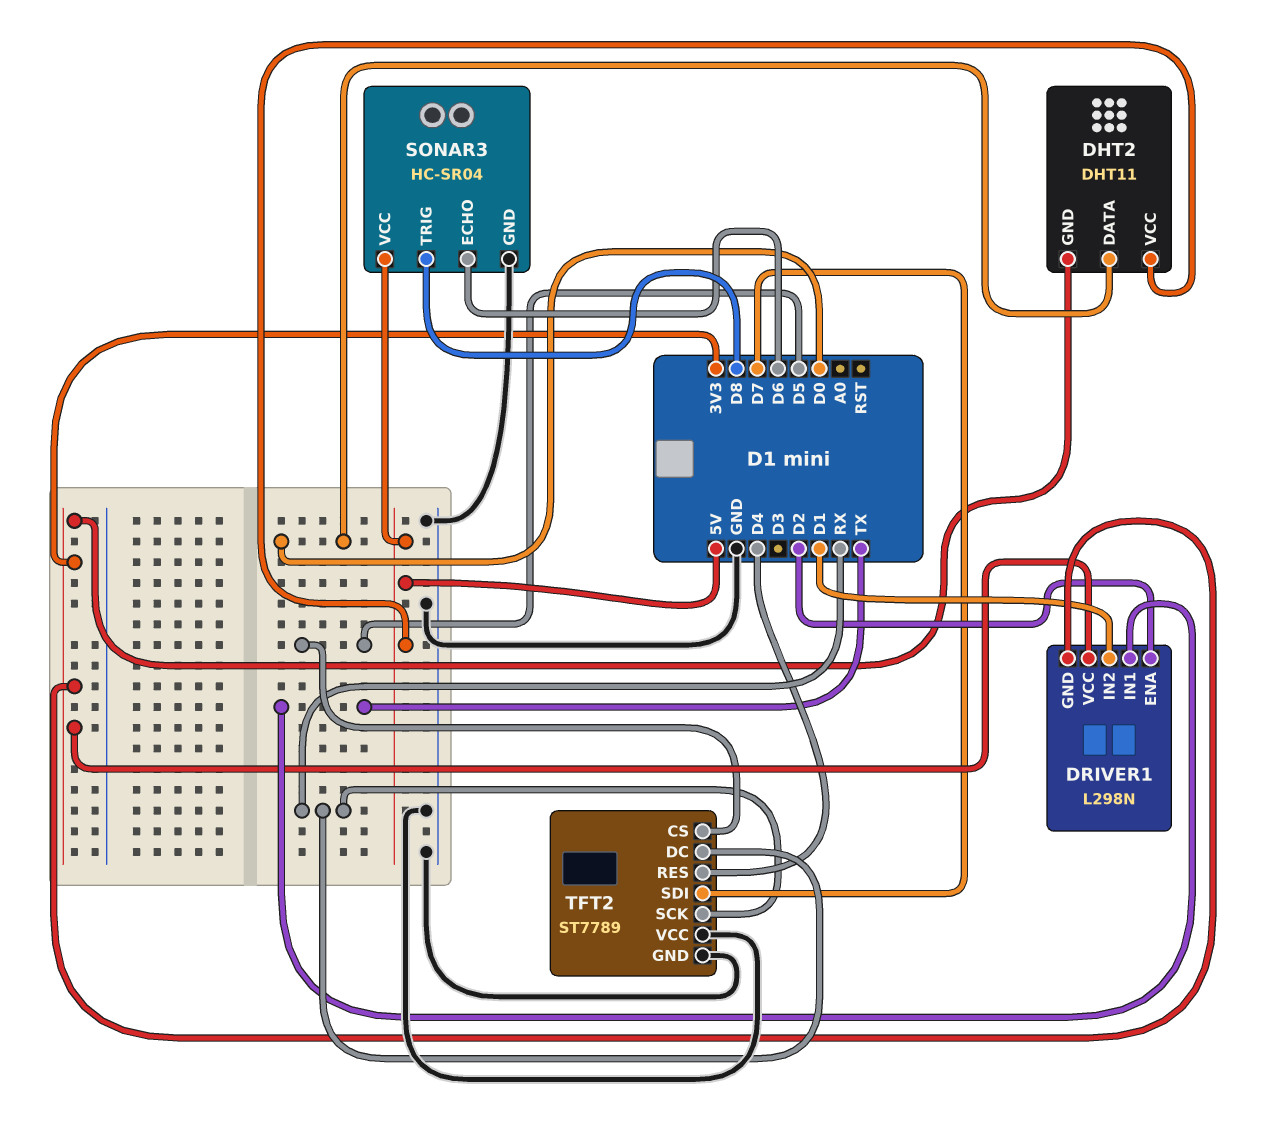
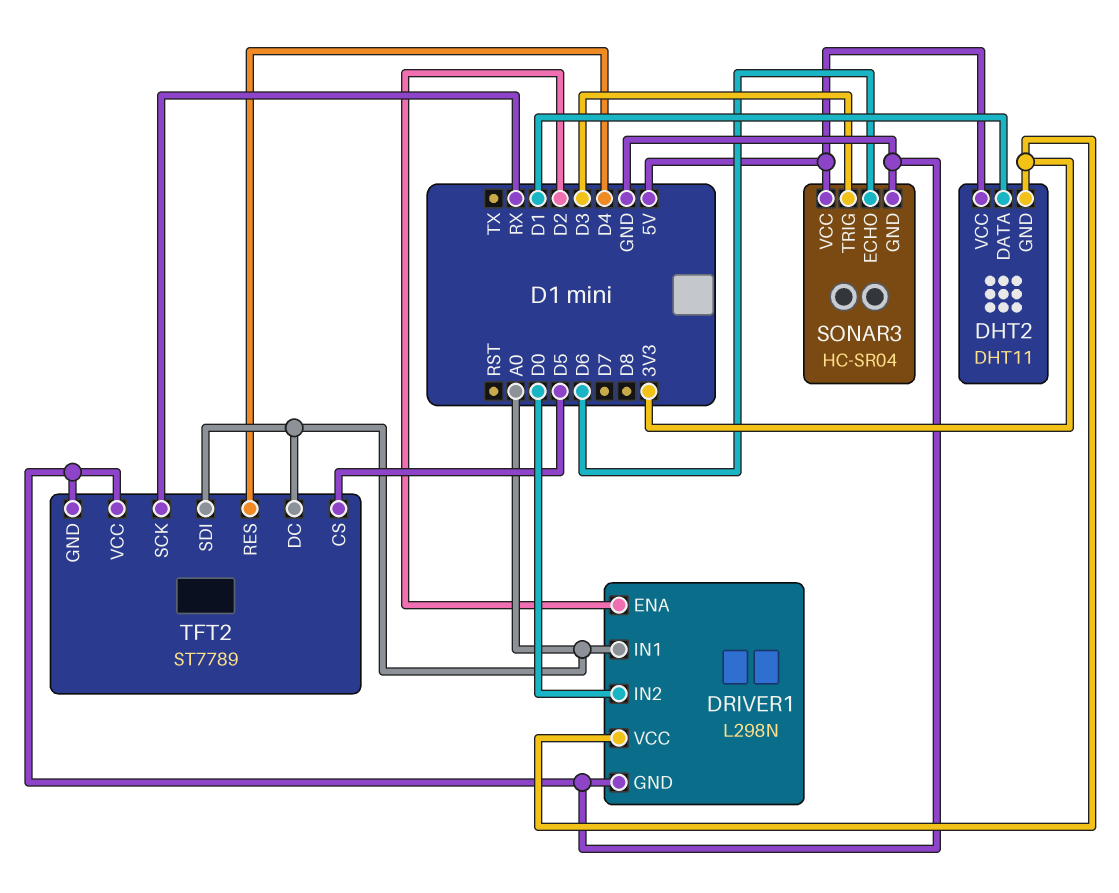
DHT2 pin DATA: D0 -> D1
DRIVER1 pin GND: 3V3 -> GND
DRIVER1 pin IN1: TX -> A0
DRIVER1 pin IN2: D1 -> D0
SONAR3 pin TRIG: D8 -> D3
TFT2 pin DC: RX -> A0
TFT2 pin SDI: D7 -> A0

